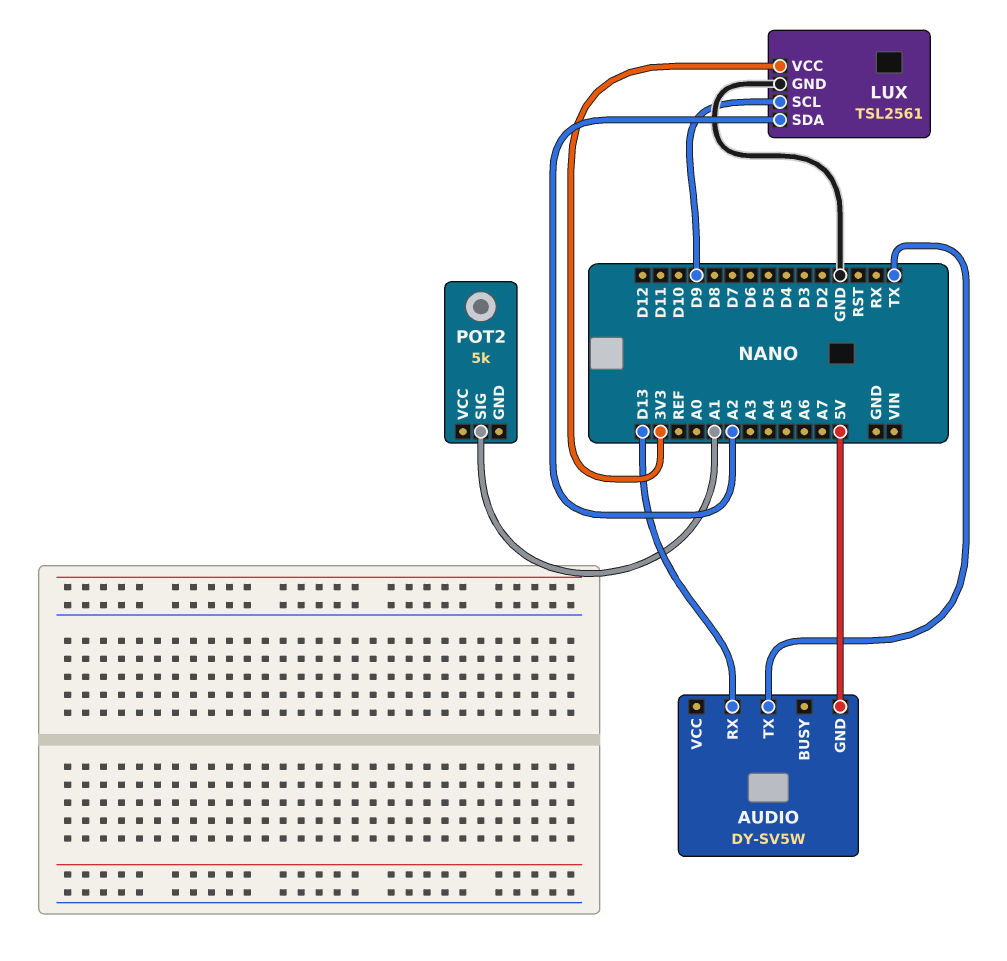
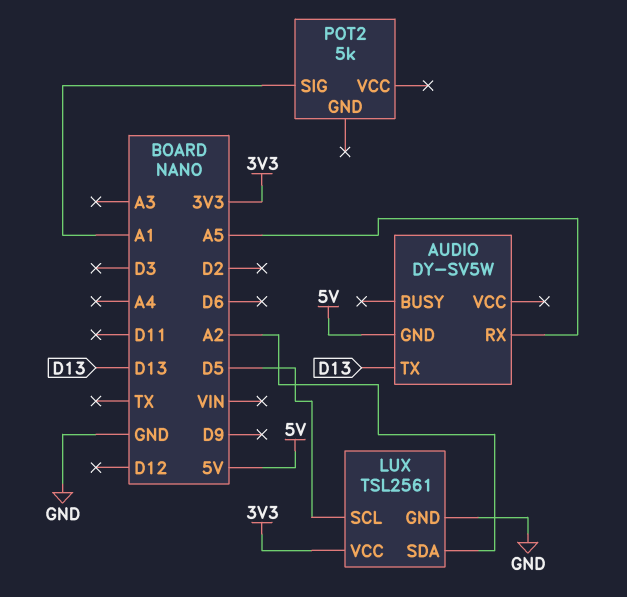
AUDIO pin RX: D13 -> A5
AUDIO pin TX: TX -> D13
LUX pin SCL: D9 -> D5

